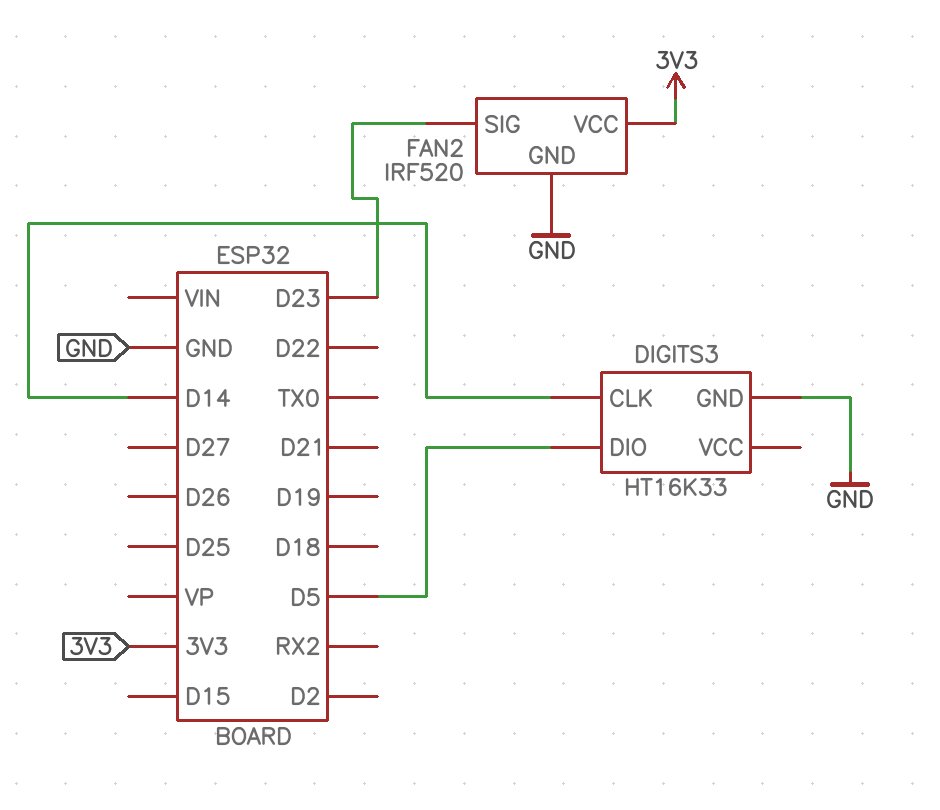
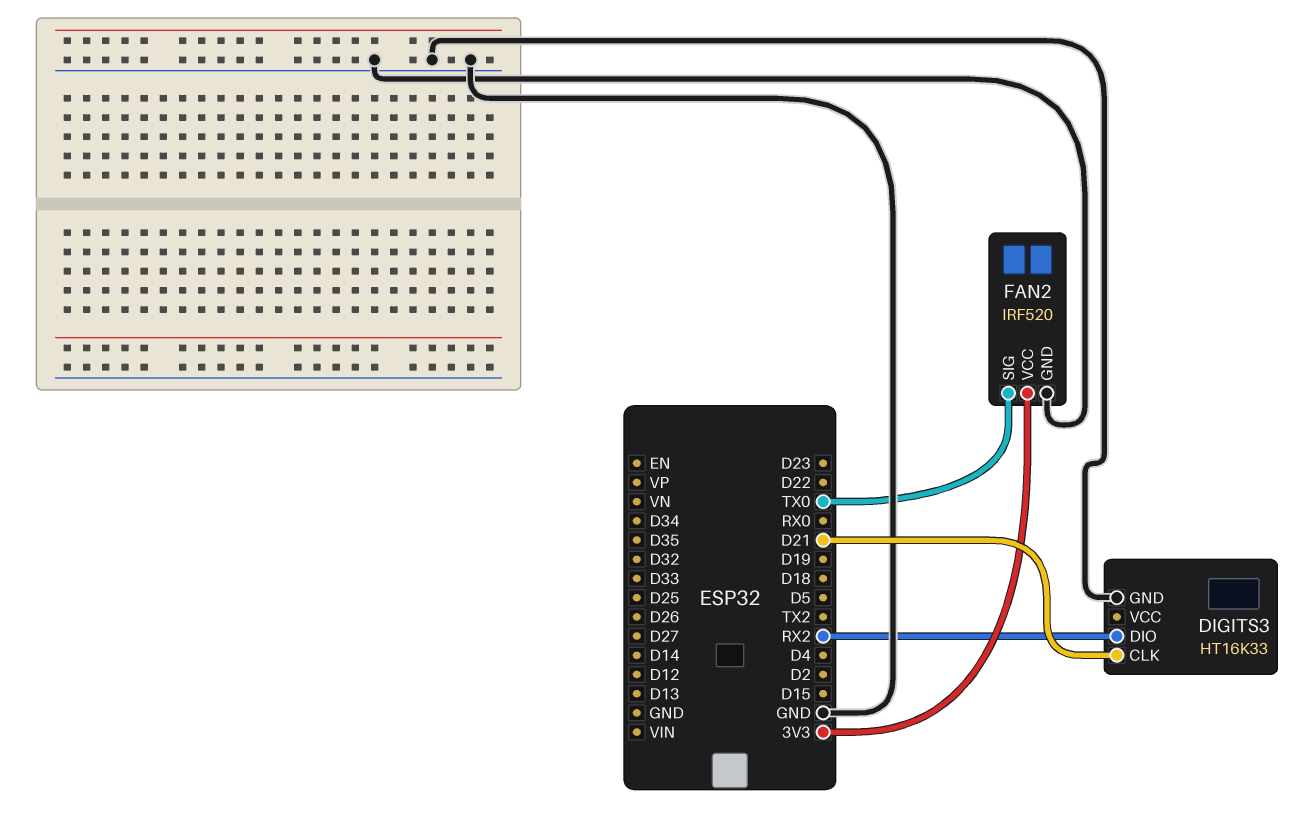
DIGITS3 pin CLK: D14 -> D21
DIGITS3 pin DIO: D5 -> RX2
FAN2 pin SIG: D23 -> TX0

